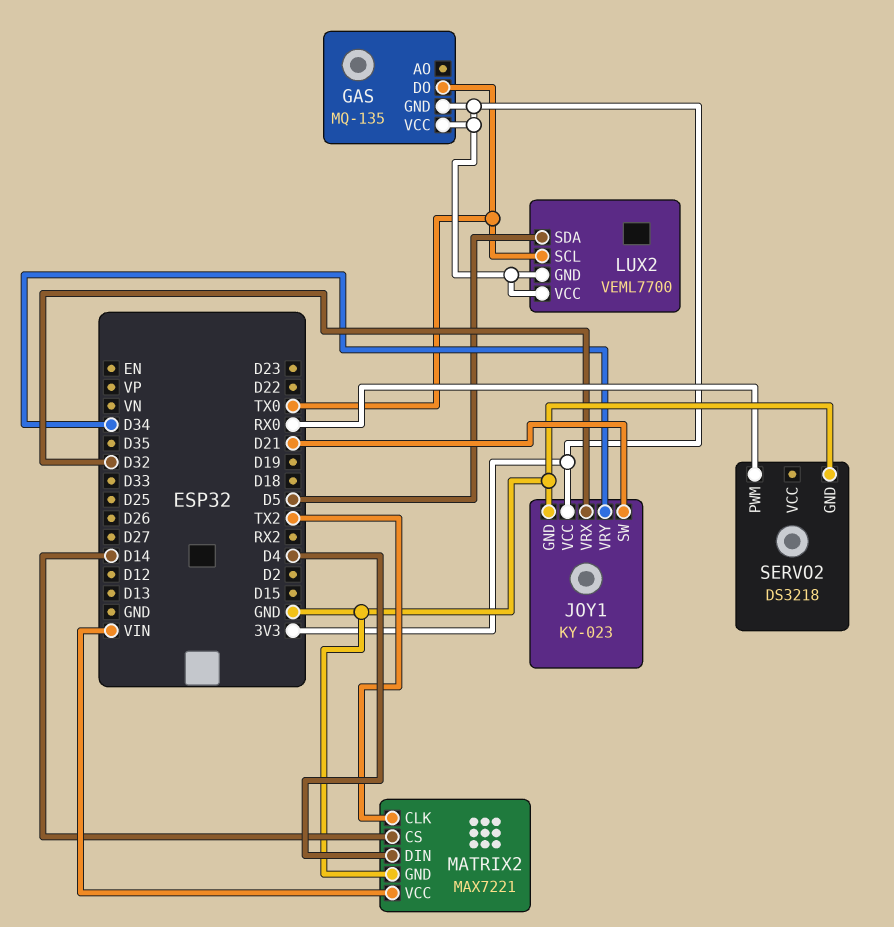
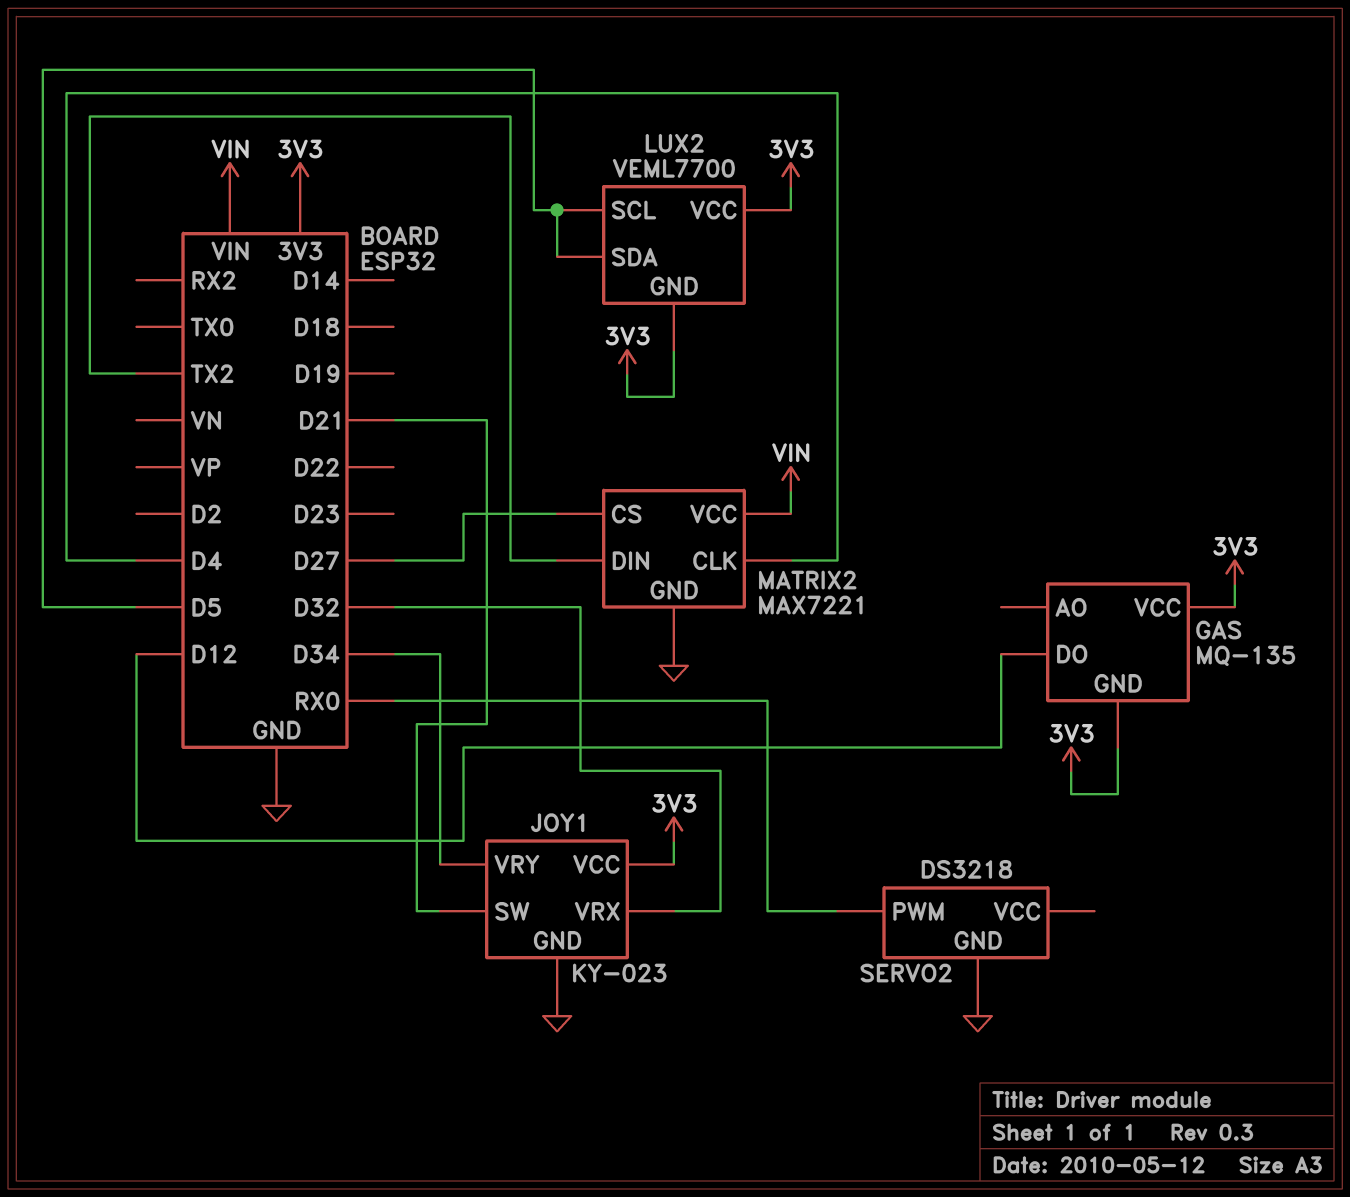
GAS pin DO: TX0 -> D12
LUX2 pin SCL: TX0 -> D5
MATRIX2 pin CLK: TX2 -> D4
MATRIX2 pin CS: D14 -> D27
MATRIX2 pin DIN: D4 -> TX2

